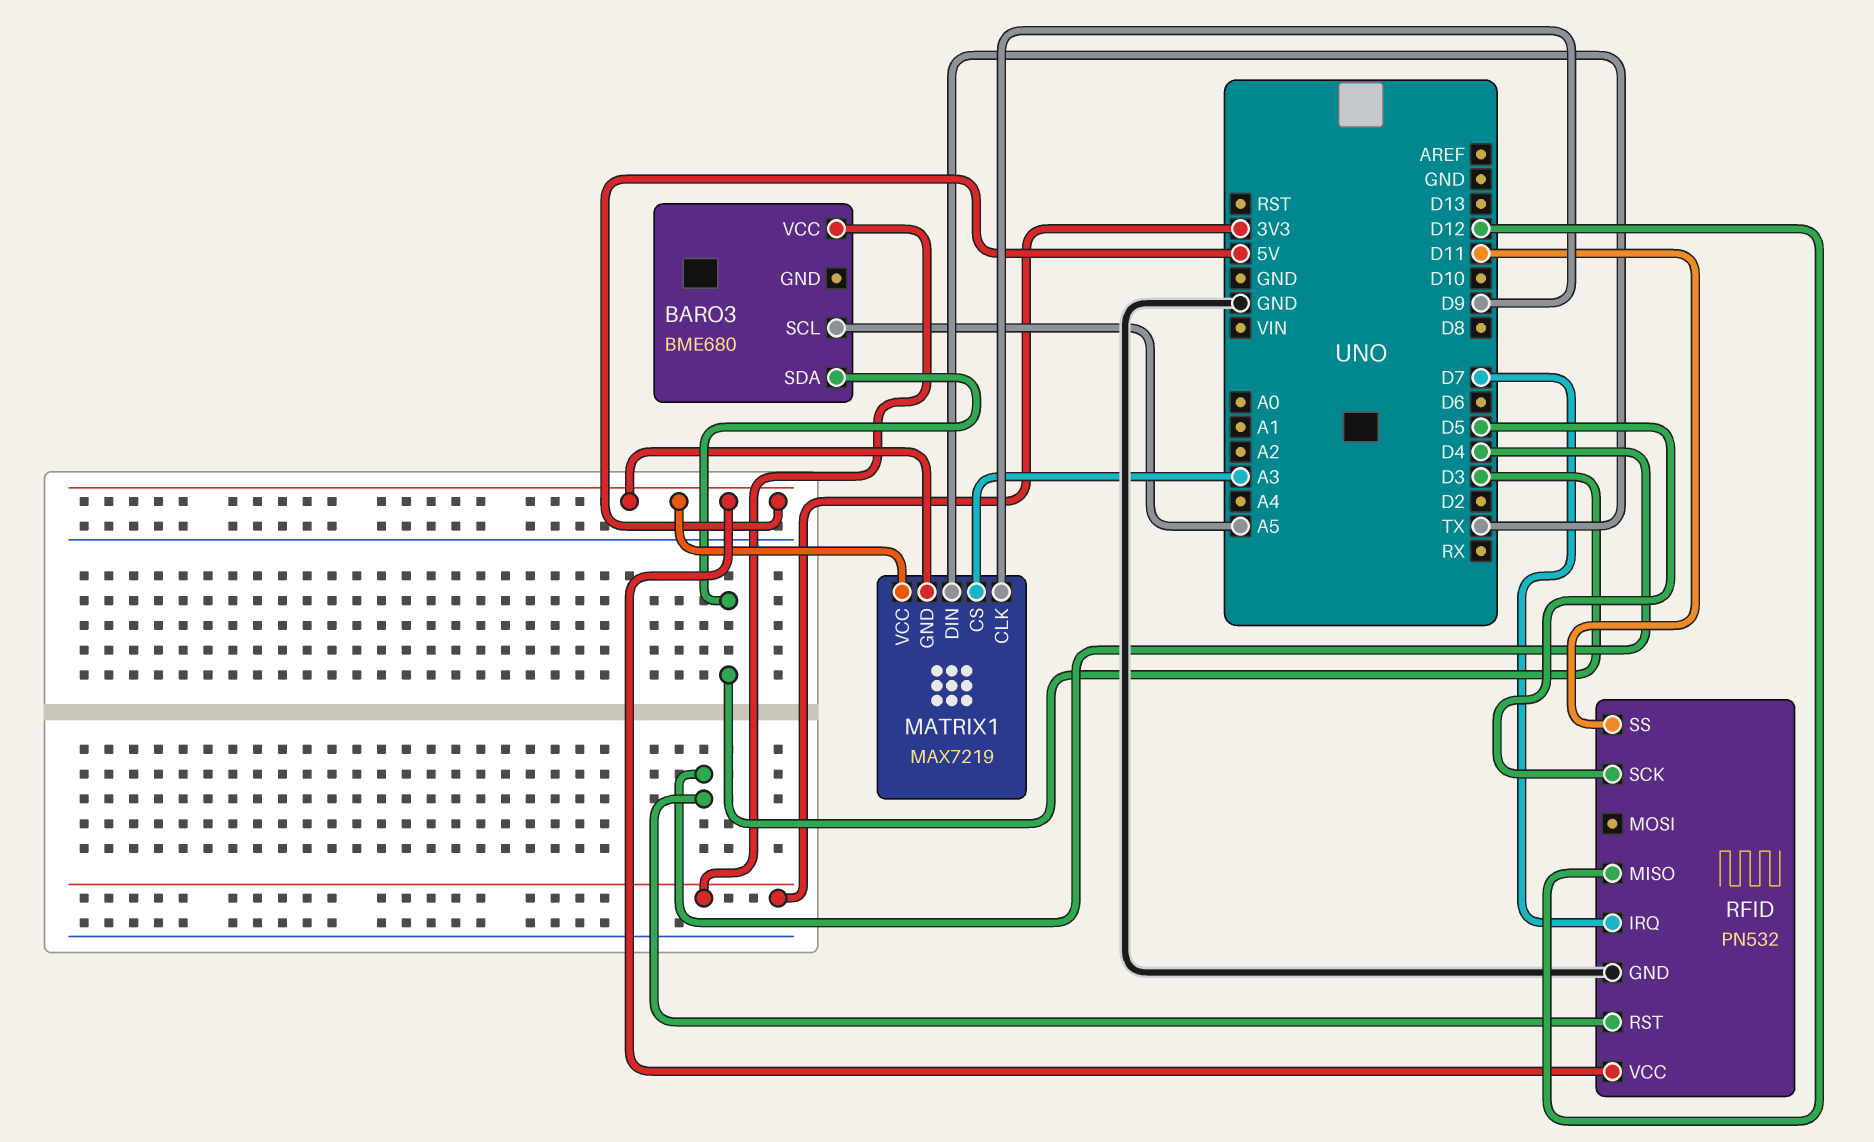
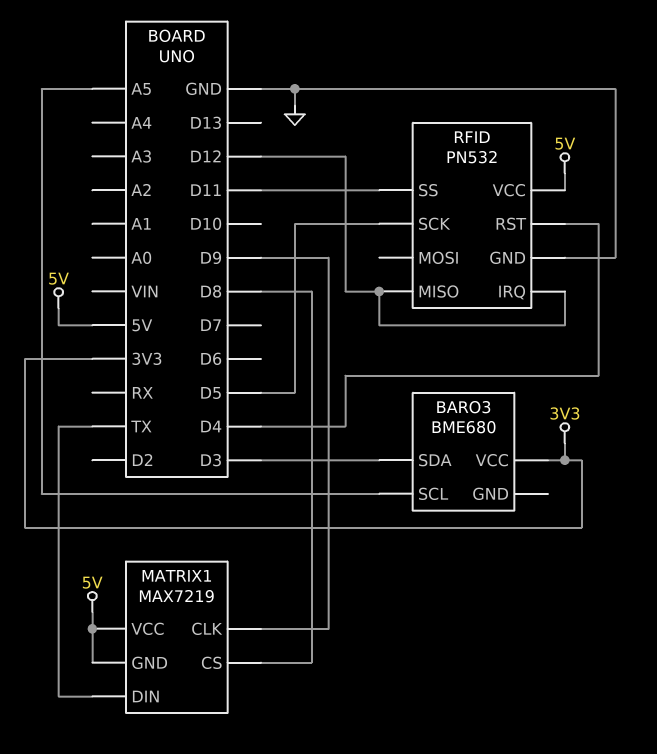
MATRIX1 pin CS: A3 -> D8
RFID pin IRQ: D7 -> D12

